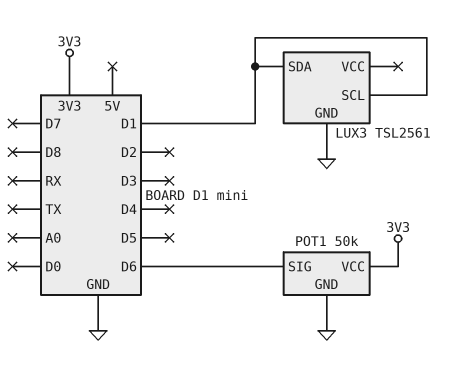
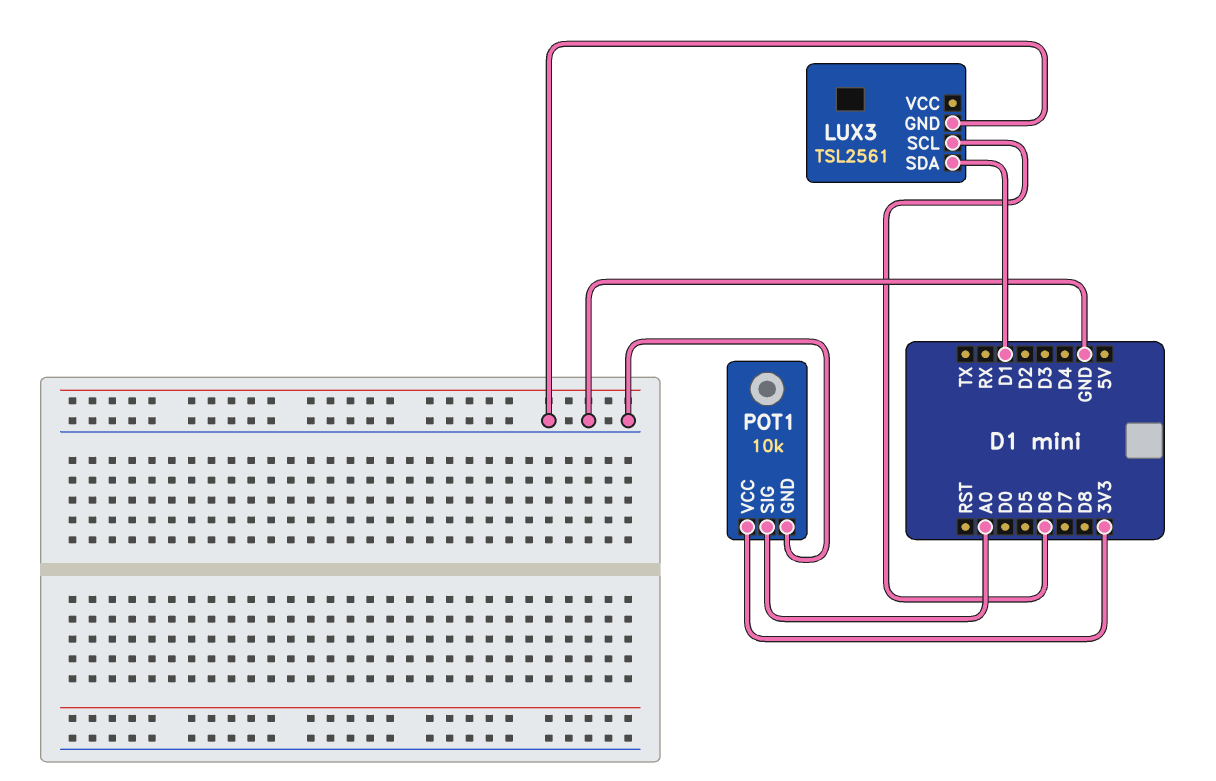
LUX3 pin SCL: D1 -> D6
POT1: 50k -> 10k
POT1 pin SIG: D6 -> A0

